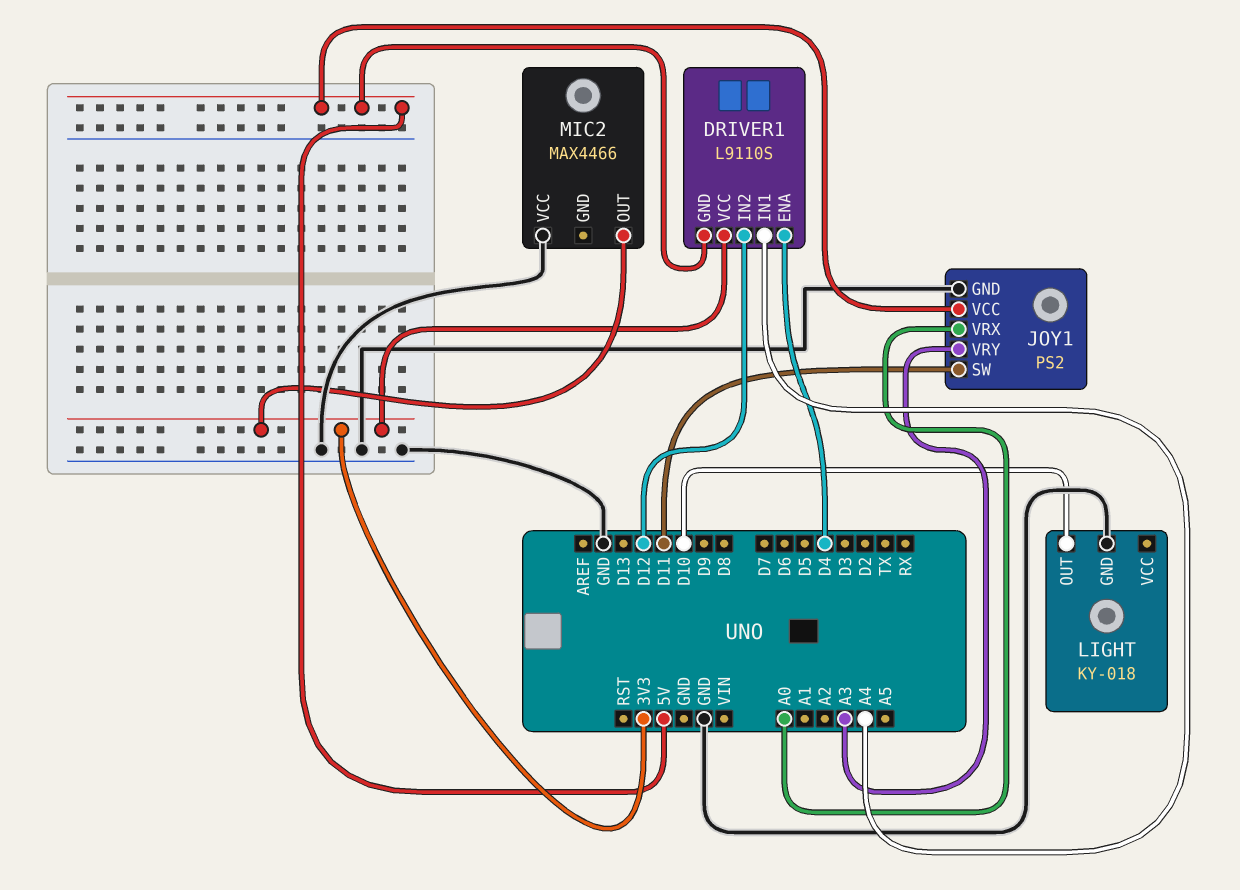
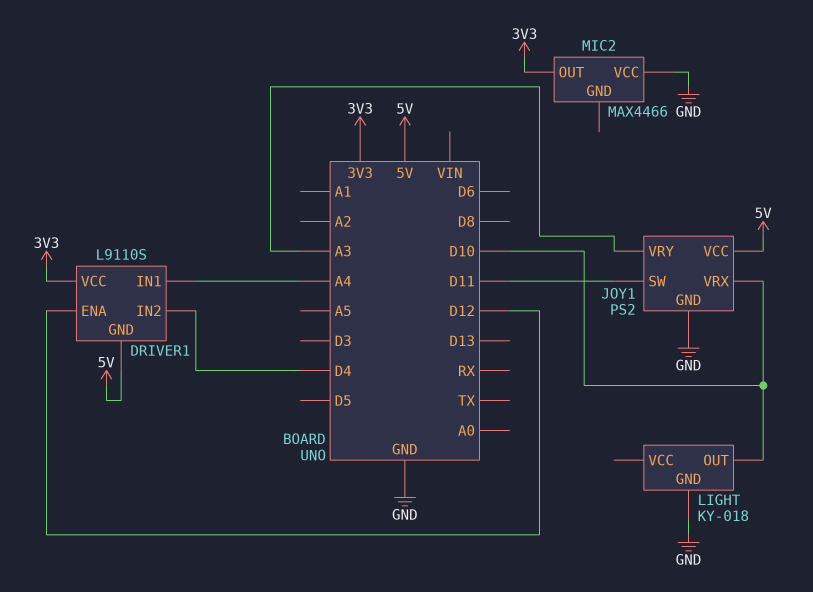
DRIVER1 pin ENA: D4 -> D12
DRIVER1 pin IN2: D12 -> D4
JOY1 pin VRX: A0 -> D10

